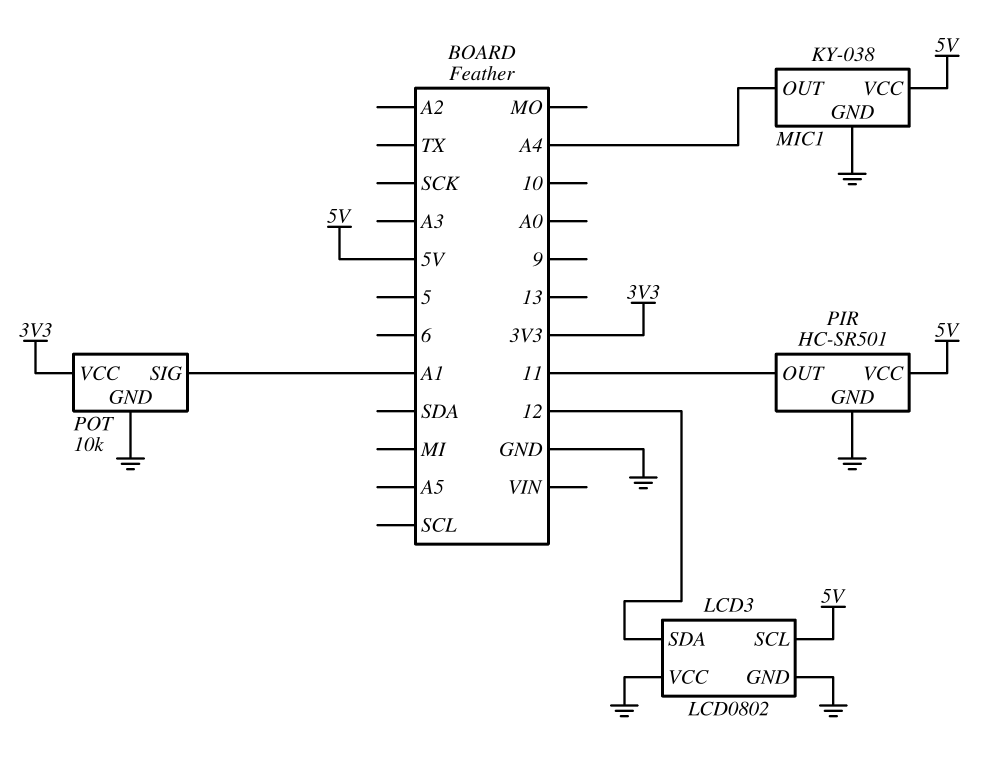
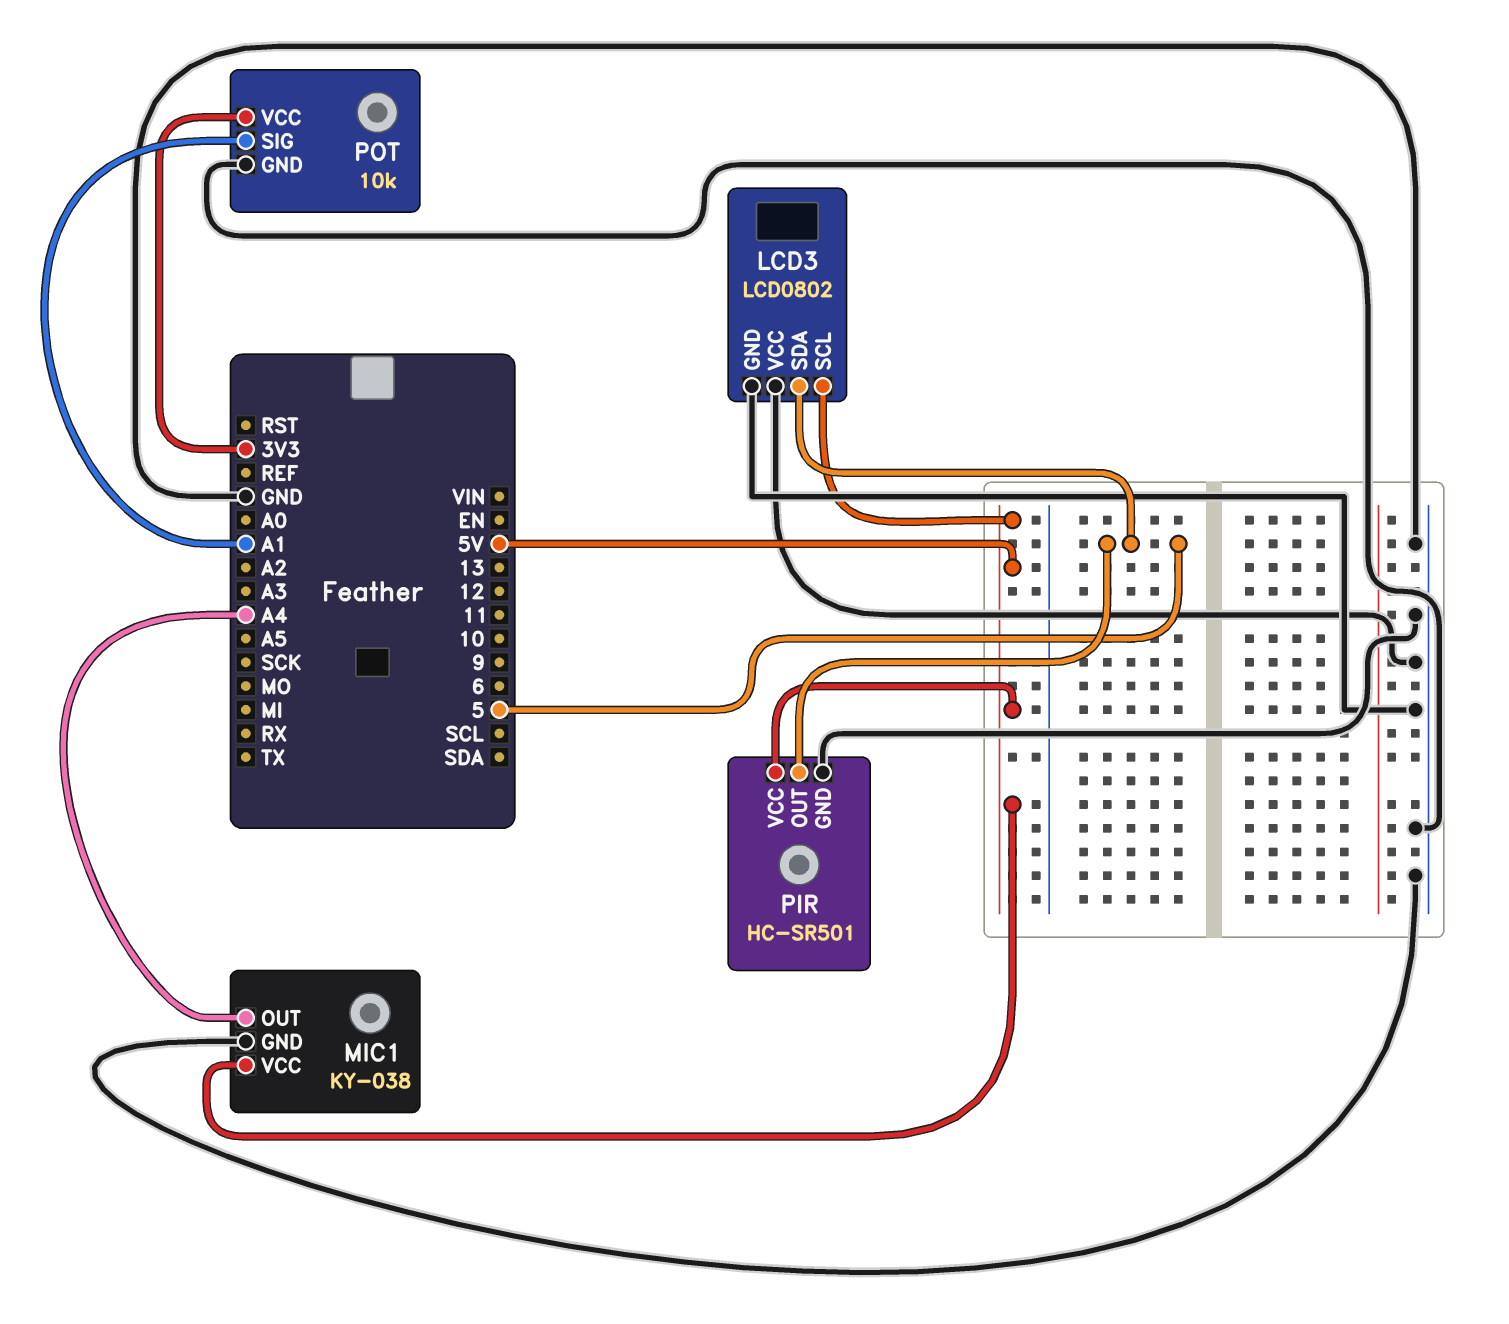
LCD3 pin SDA: 12 -> 5
PIR pin OUT: 11 -> 5

